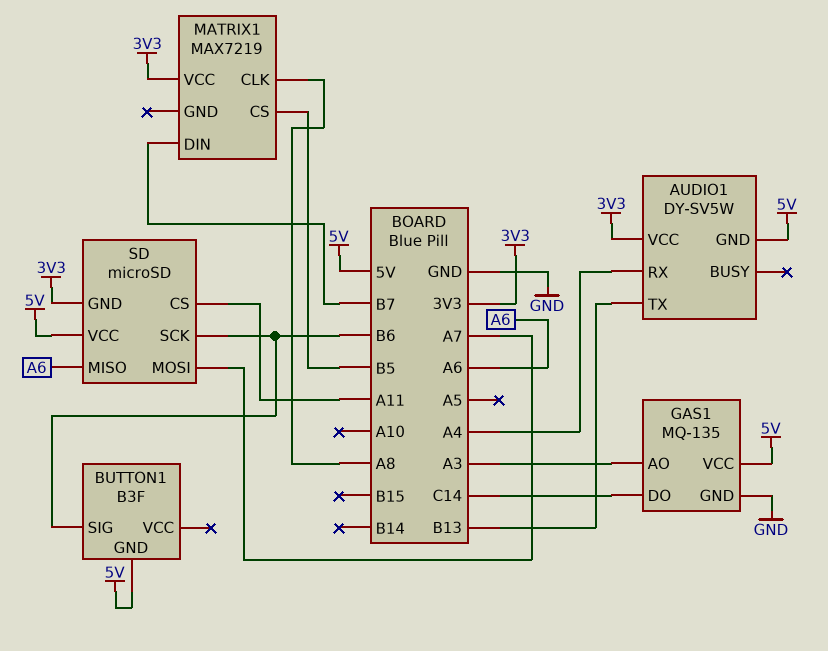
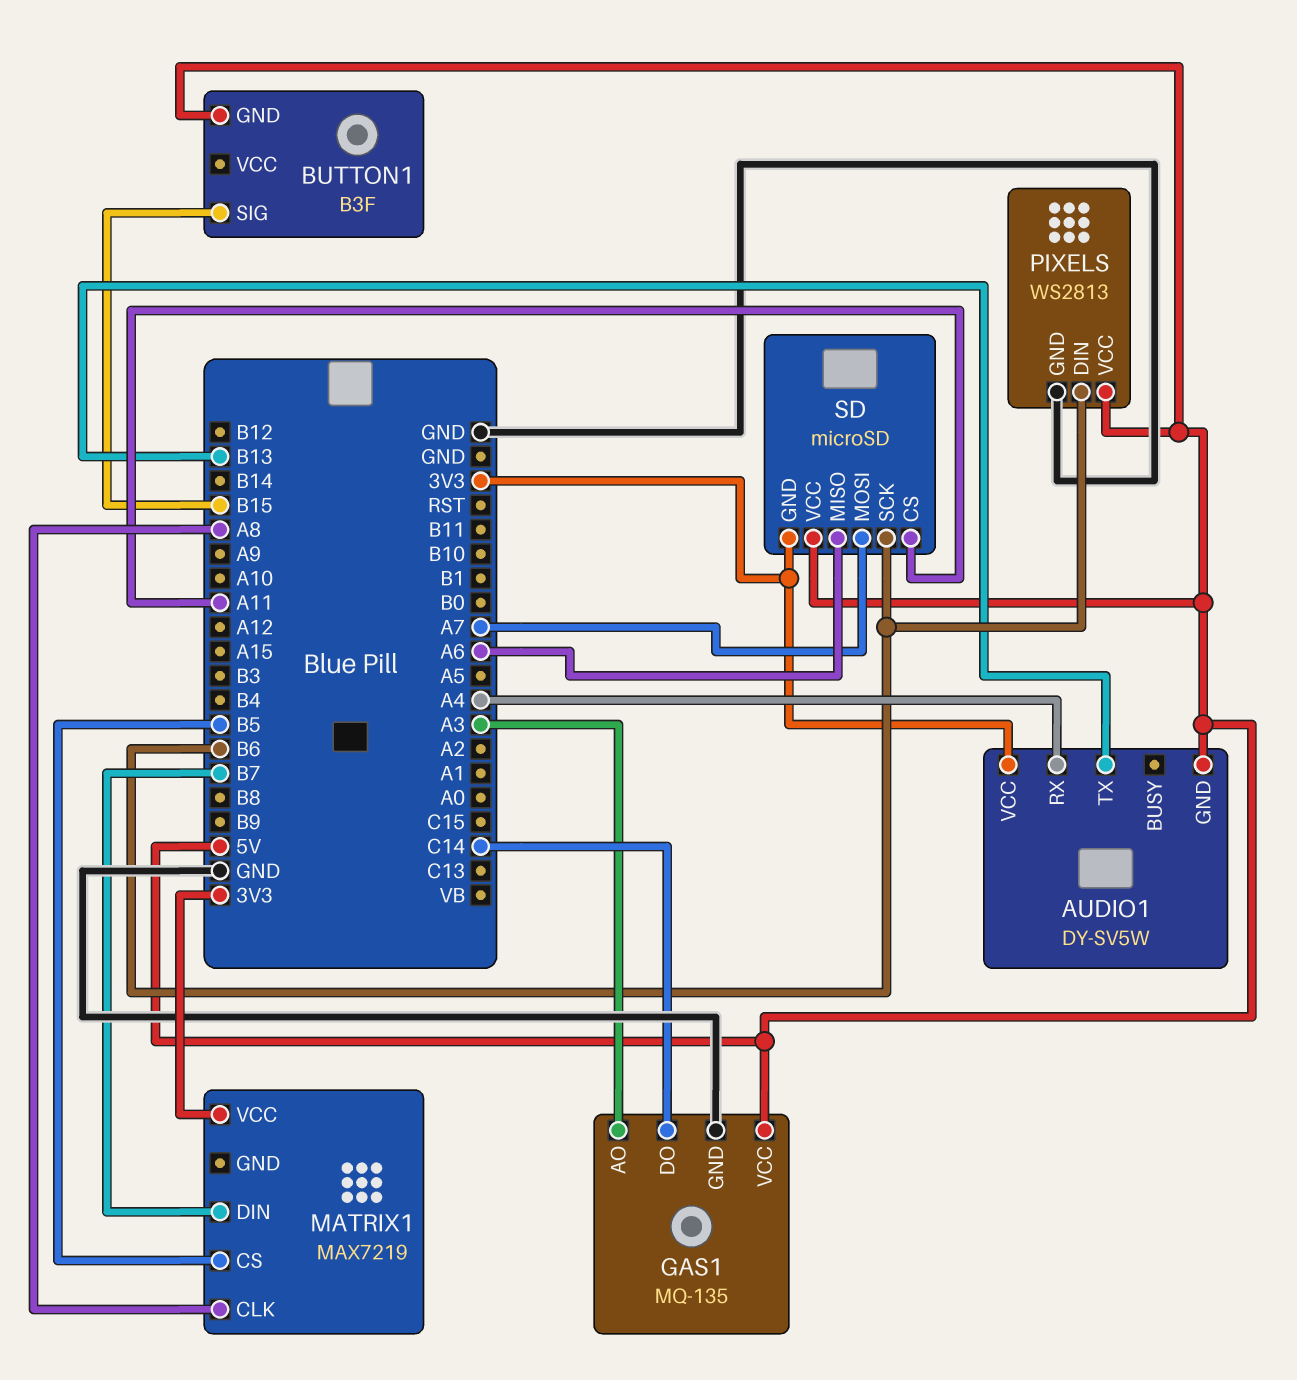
BUTTON1 pin SIG: B6 -> B15
PIXELS: none -> WS2813
PIXELS pin DIN: none -> B6
PIXELS pin GND: none -> GND
PIXELS pin VCC: none -> 5V

